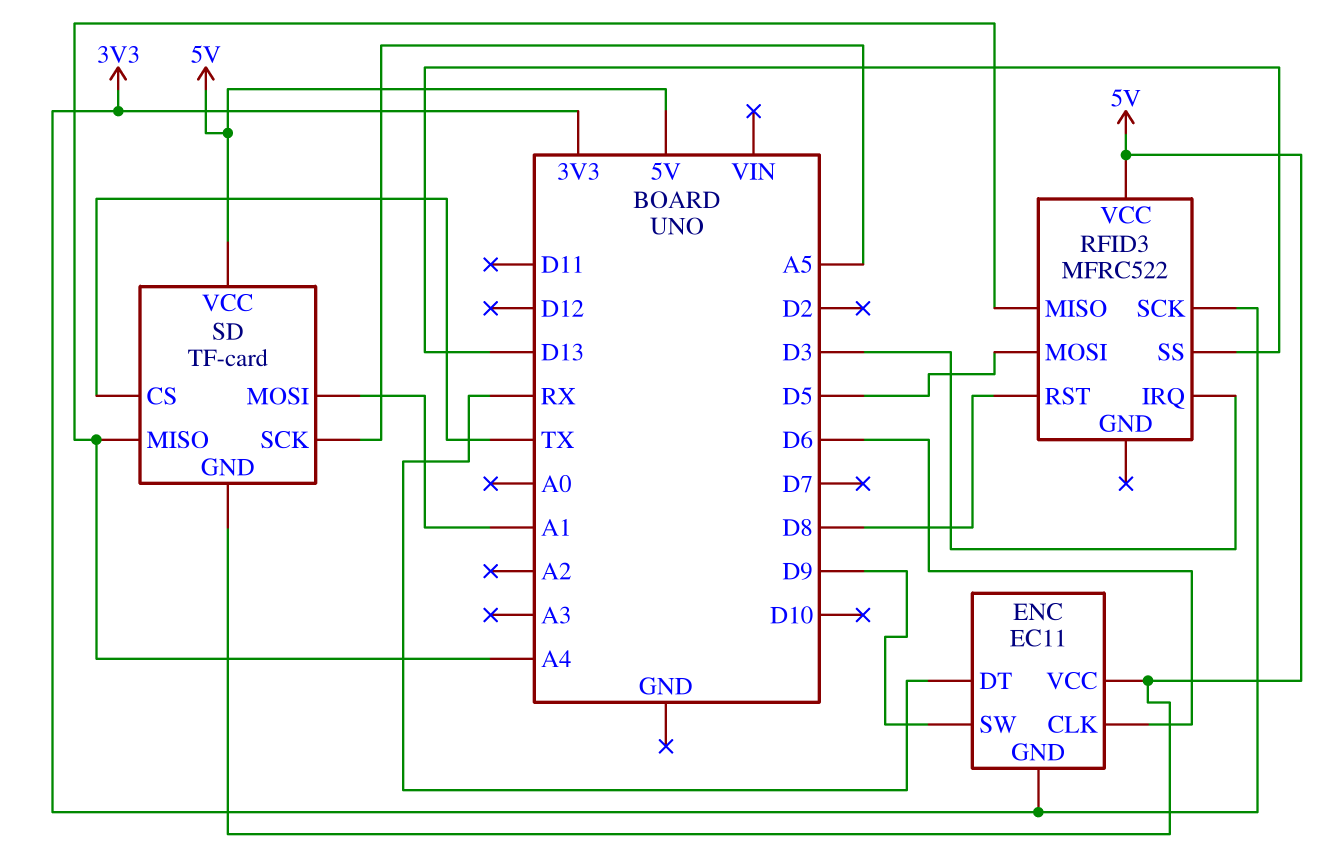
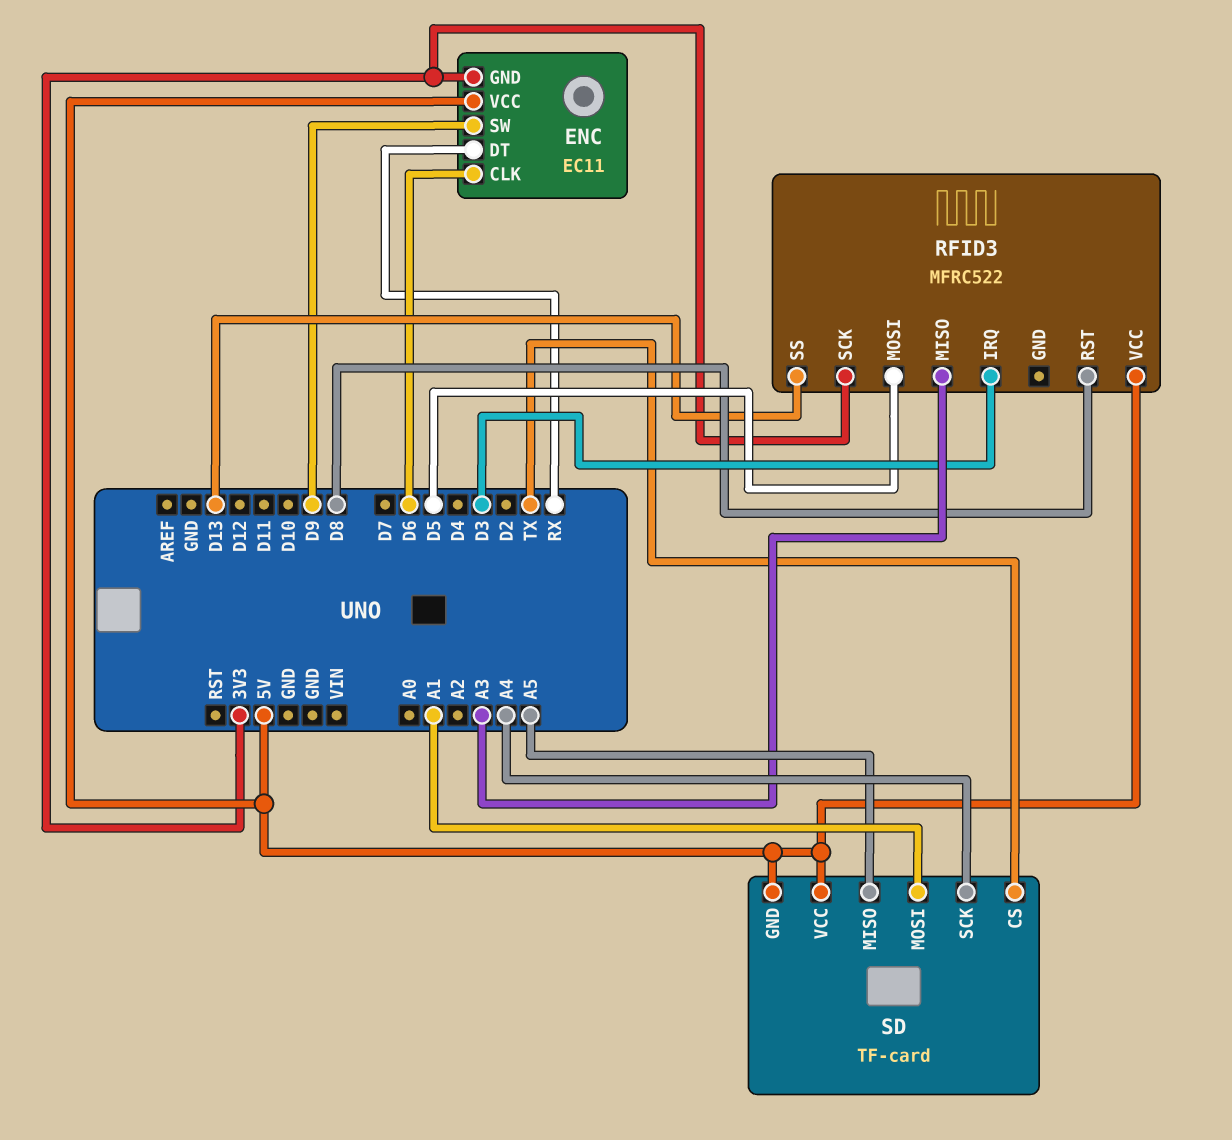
RFID3 pin MISO: A4 -> A3
SD pin MISO: A4 -> A5
SD pin SCK: A5 -> A4

